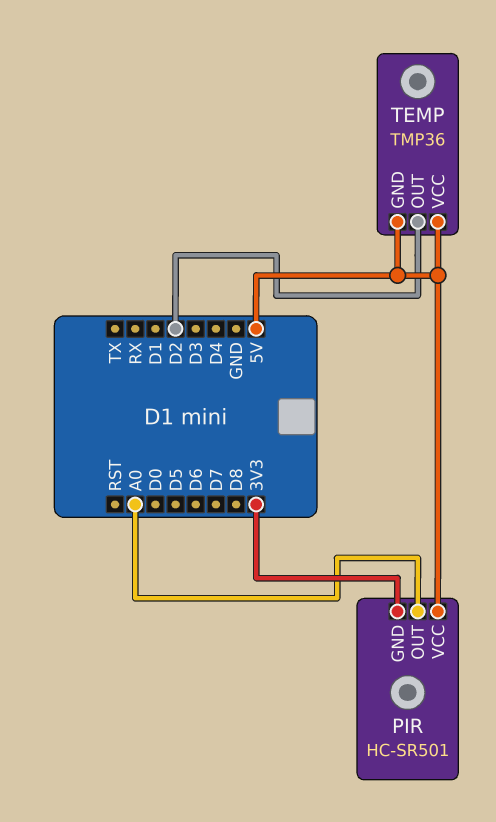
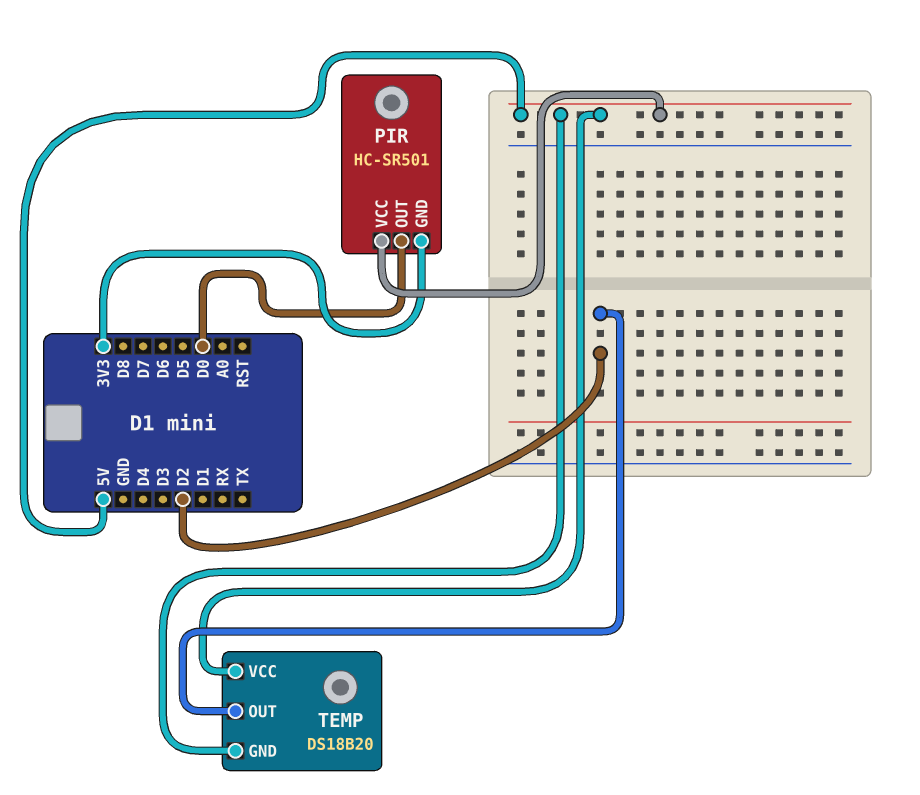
PIR pin OUT: A0 -> D0
TEMP: TMP36 -> DS18B20

